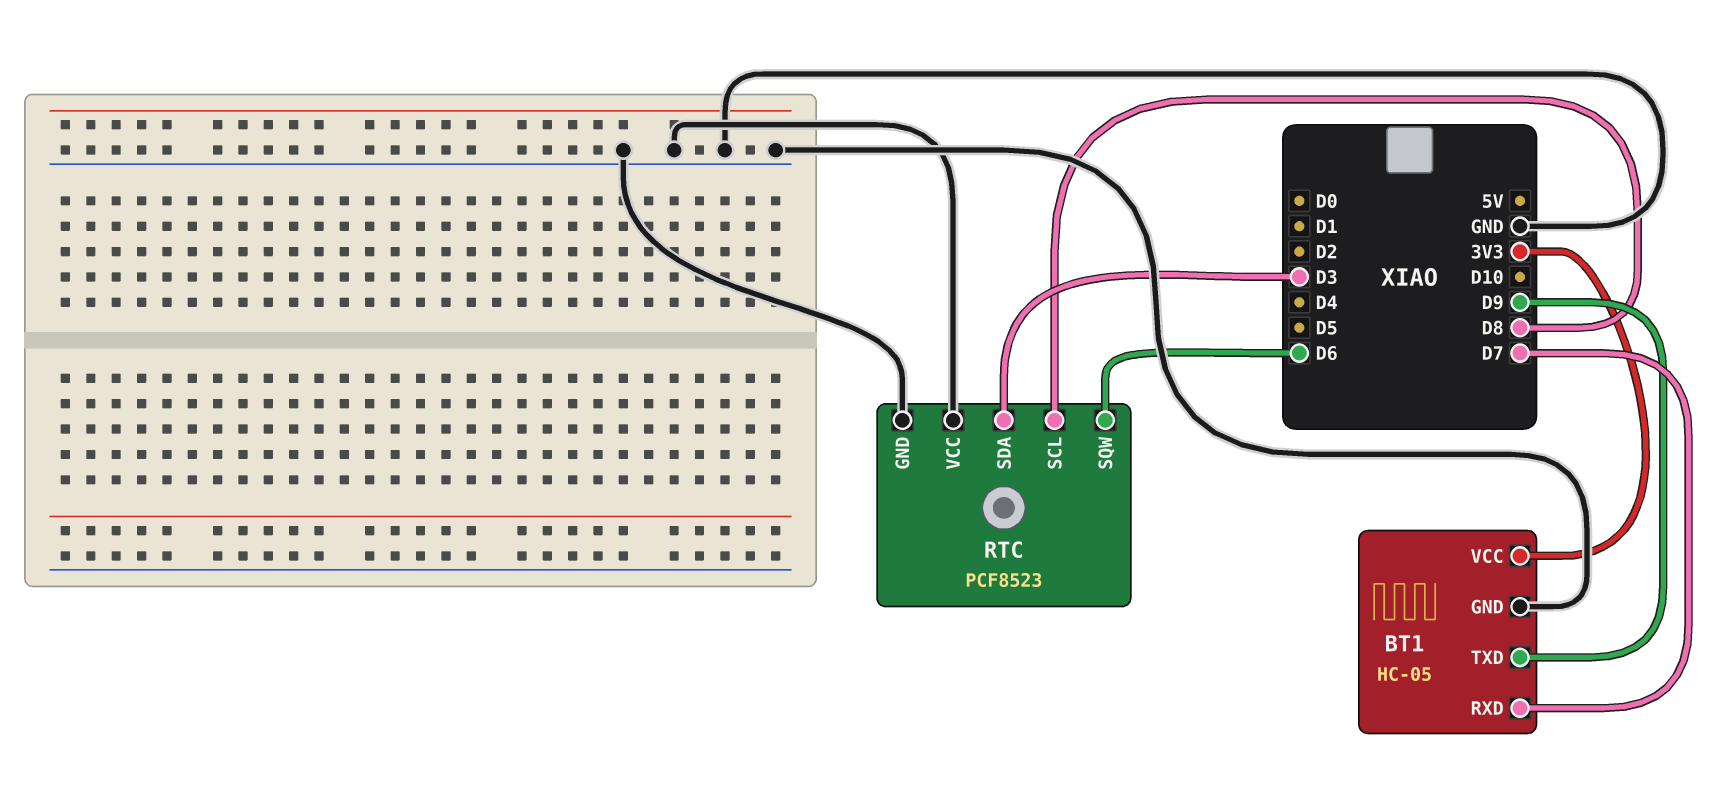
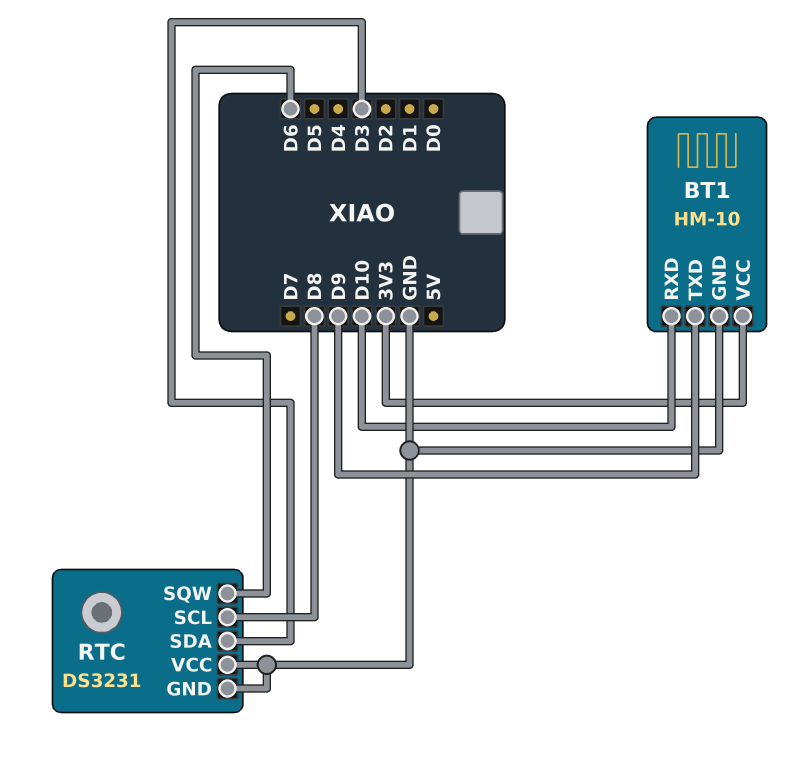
BT1: HC-05 -> HM-10
BT1 pin RXD: D7 -> D10
RTC: PCF8523 -> DS3231

